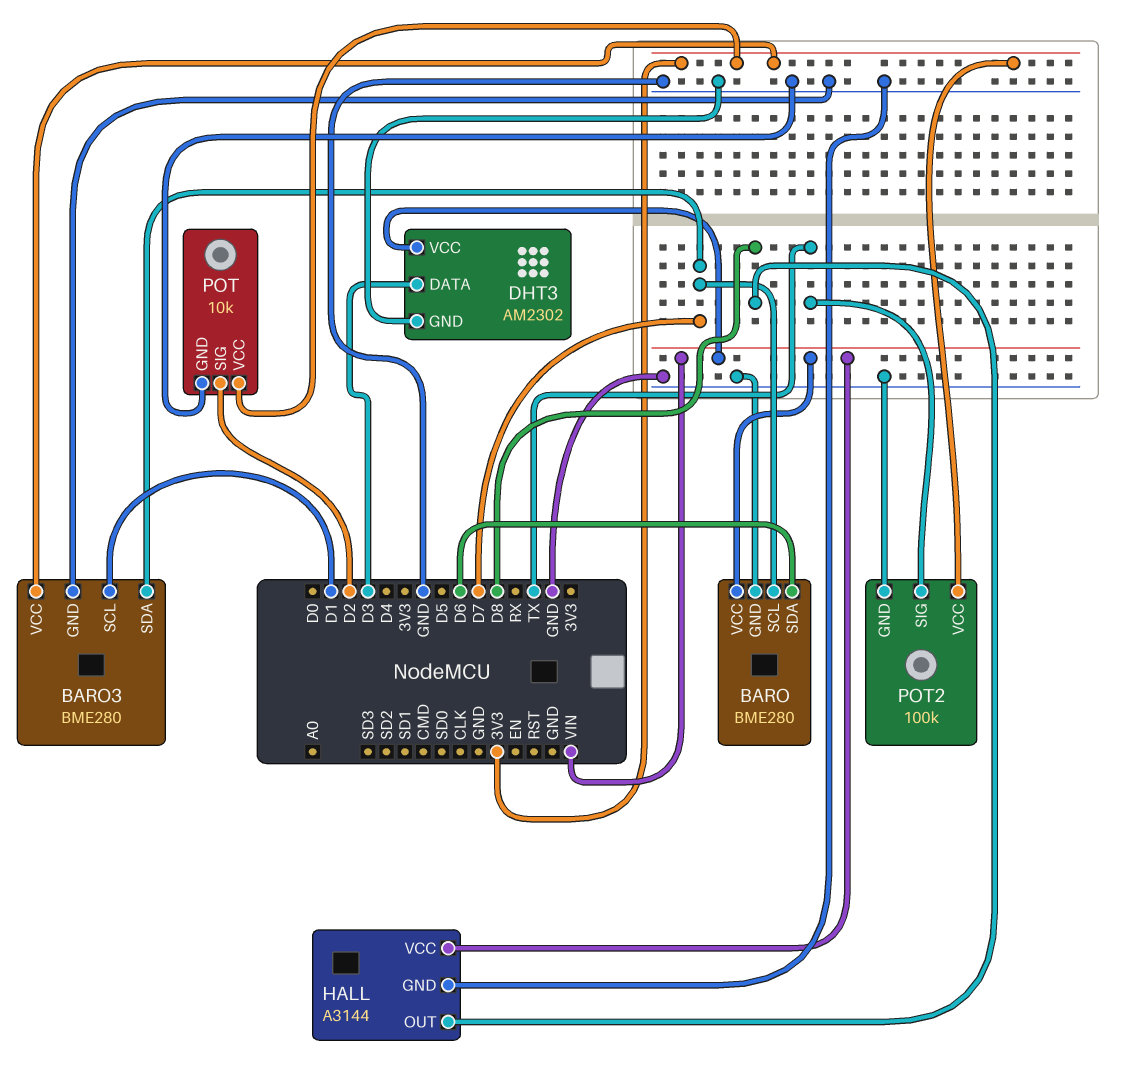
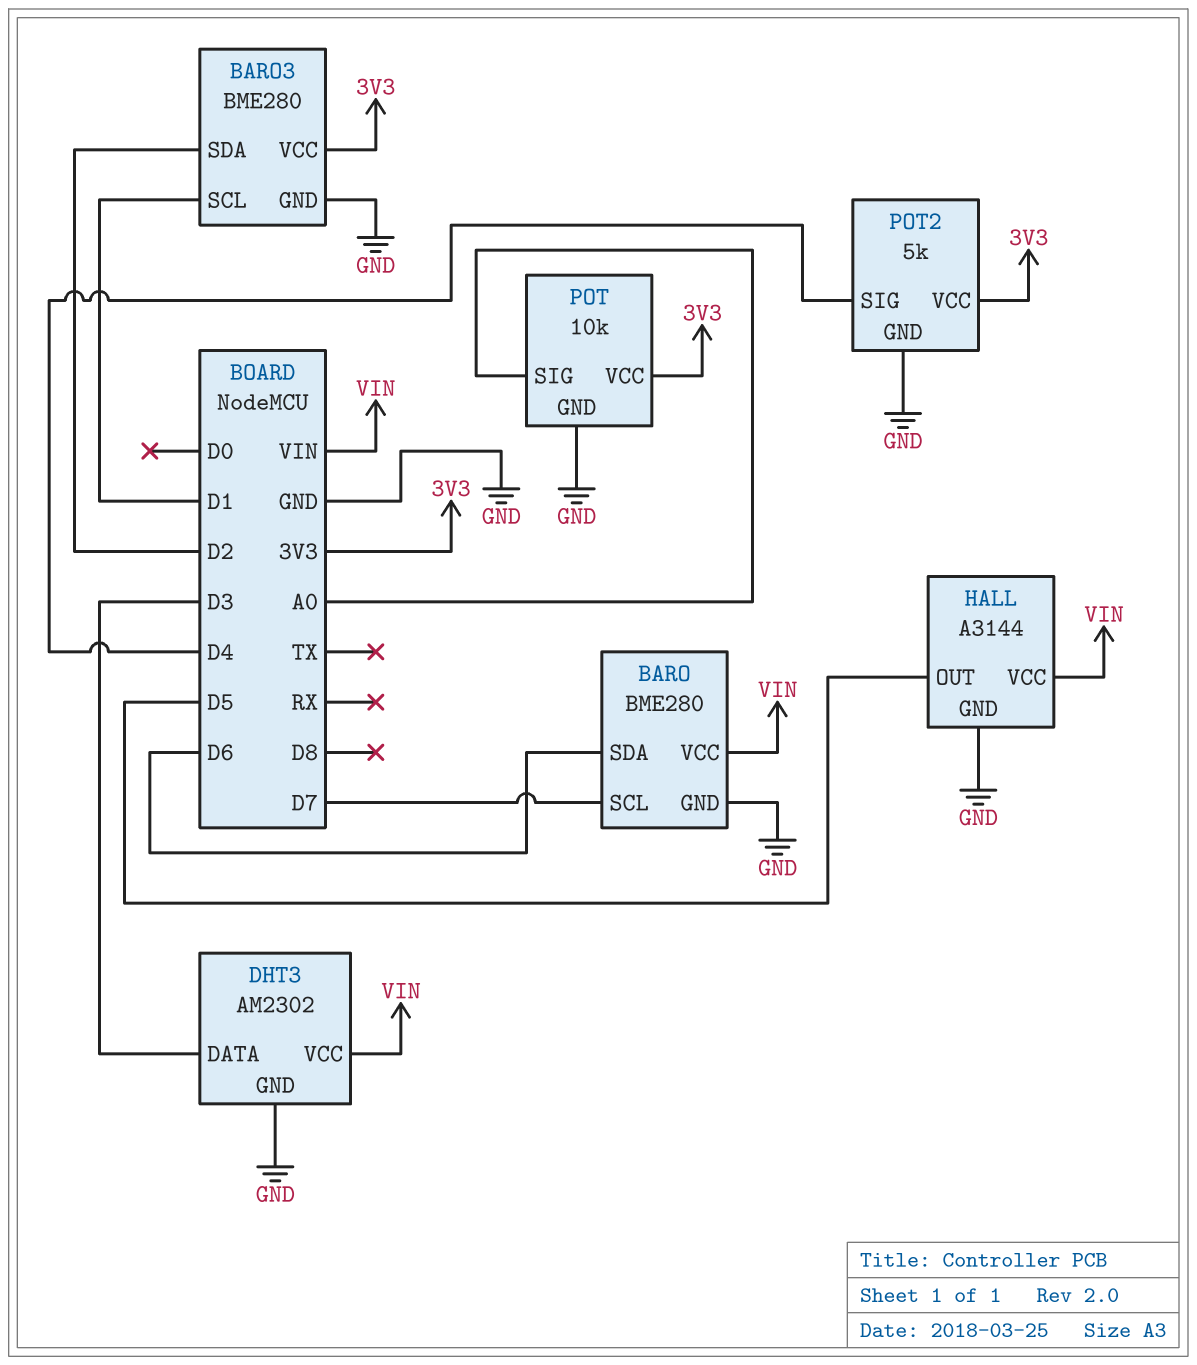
BARO3 pin SDA: D7 -> D2
HALL pin OUT: D8 -> D5
POT pin SIG: D2 -> A0
POT2: 100k -> 5k
POT2 pin SIG: TX -> D4

